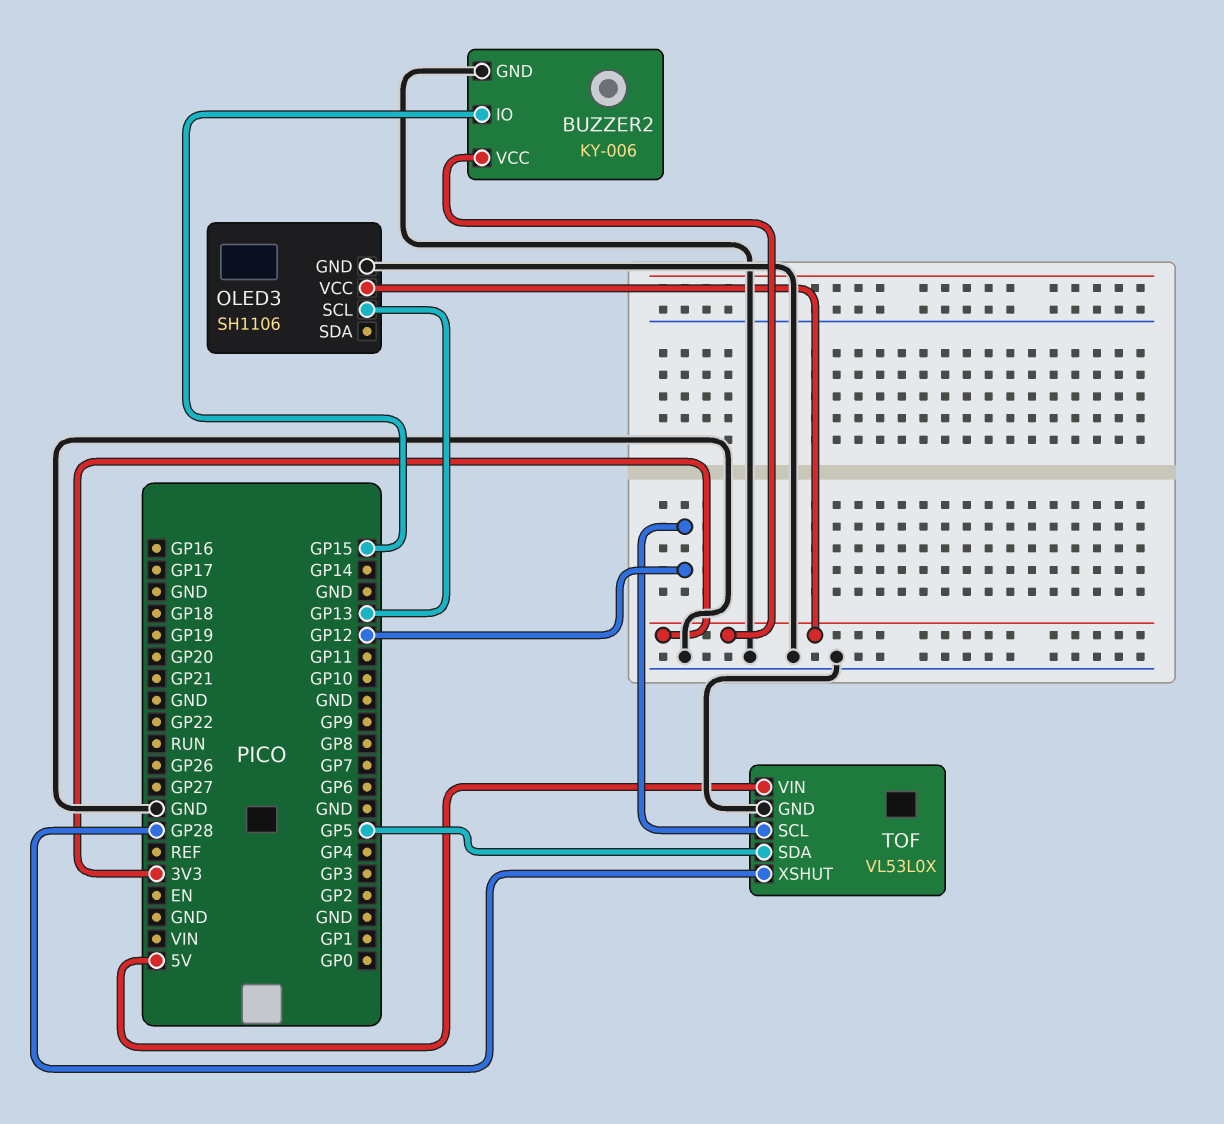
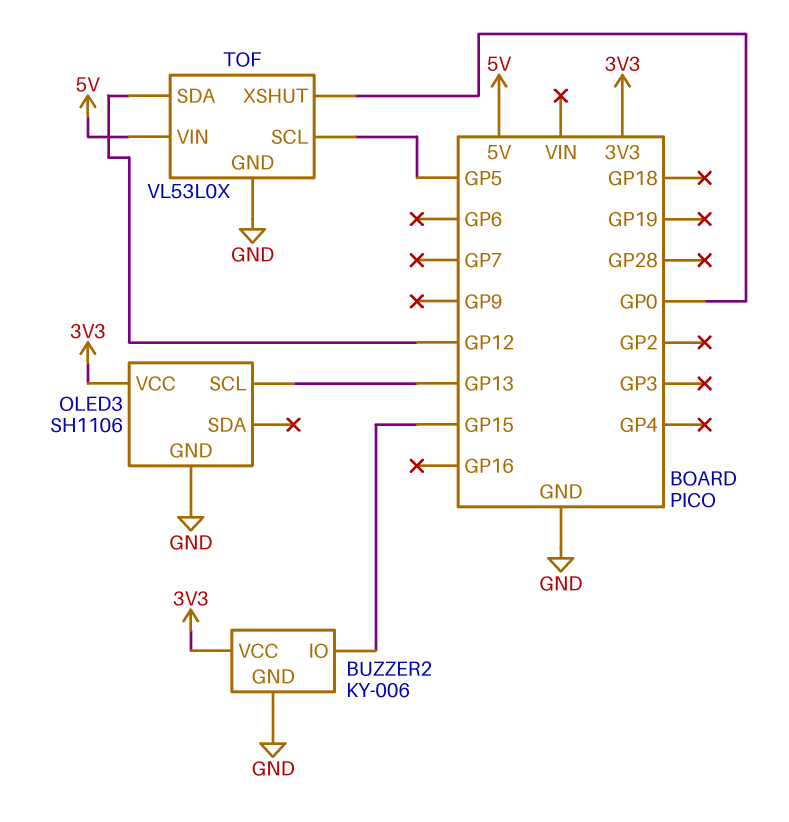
TOF pin SCL: GP12 -> GP5
TOF pin SDA: GP5 -> GP12
TOF pin XSHUT: GP28 -> GP0

